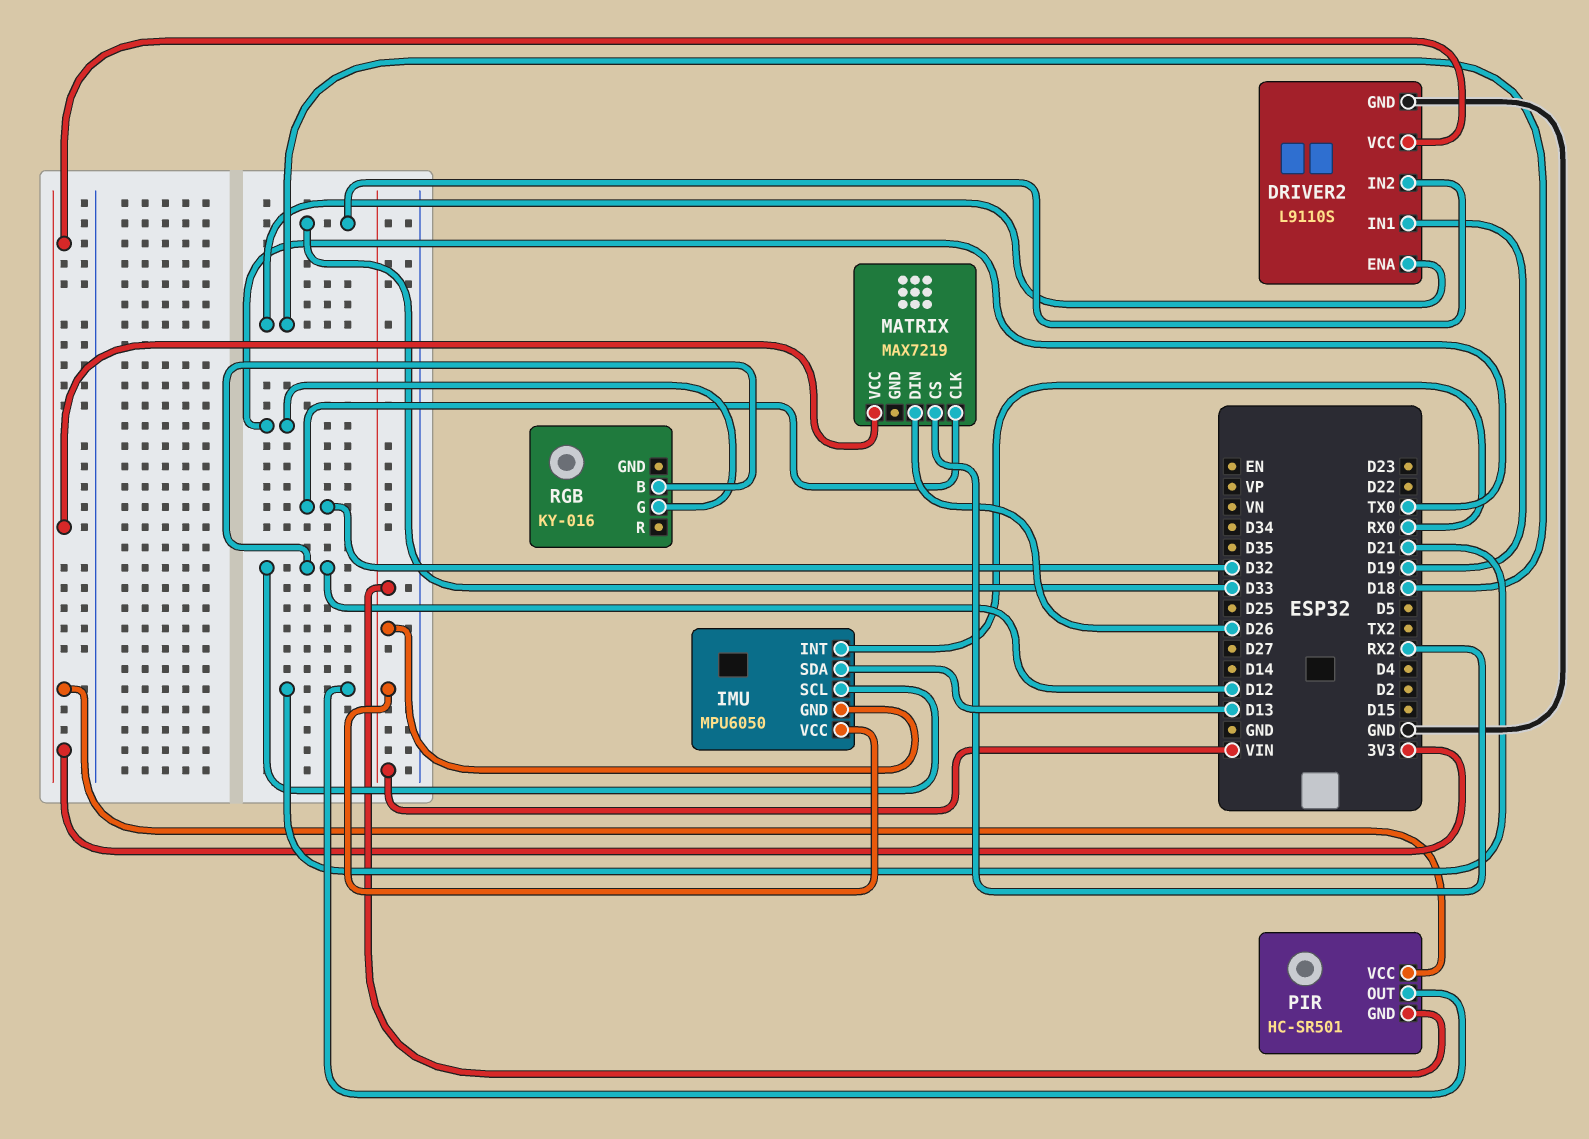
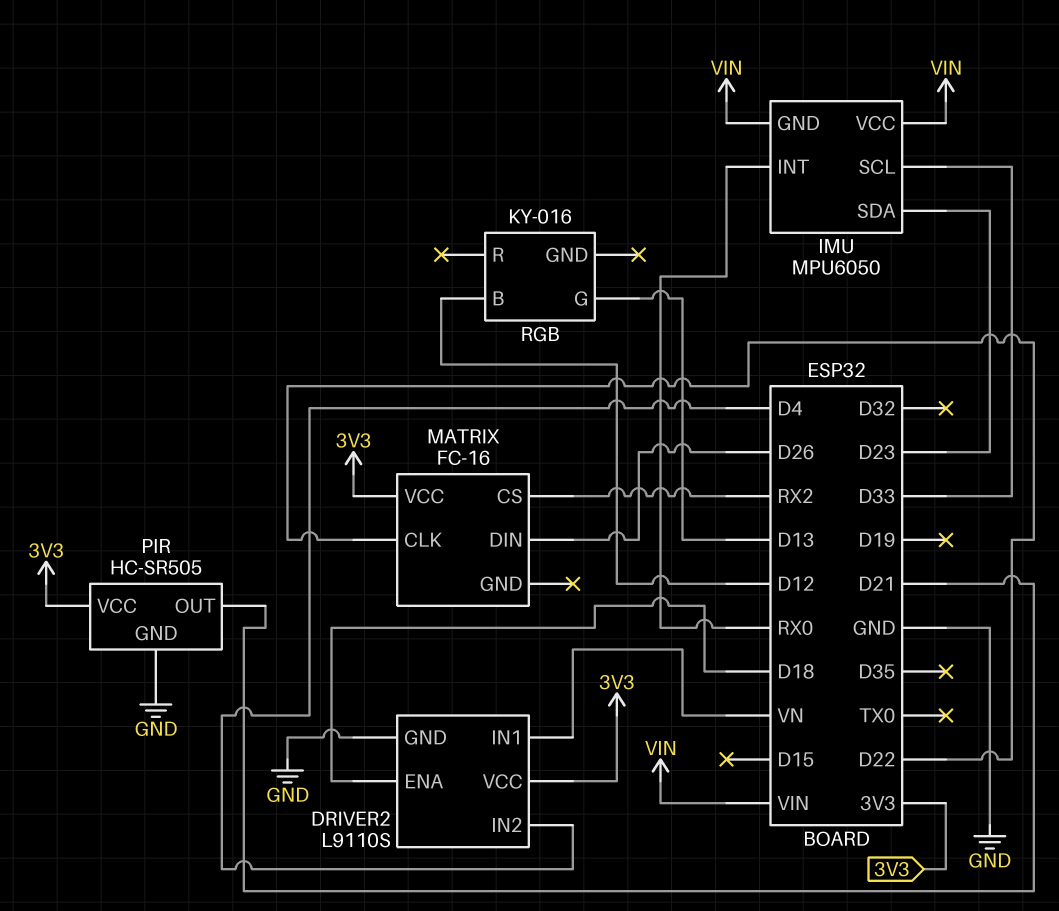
DRIVER2 pin IN1: D19 -> VN
DRIVER2 pin IN2: D33 -> D4
IMU pin SCL: D12 -> D33
IMU pin SDA: D13 -> D23
MATRIX: MAX7219 -> FC-16
MATRIX pin CLK: D32 -> D22
PIR: HC-SR501 -> HC-SR505
PIR pin GND: VIN -> GND
RGB pin G: TX0 -> D13

